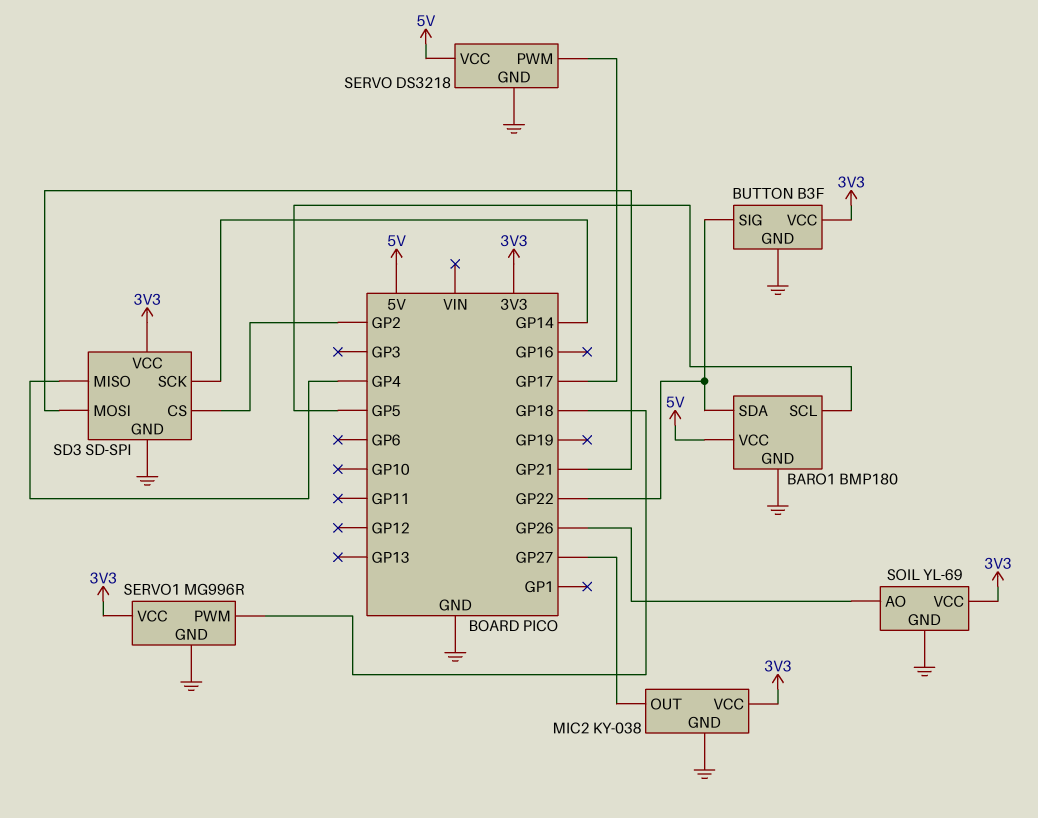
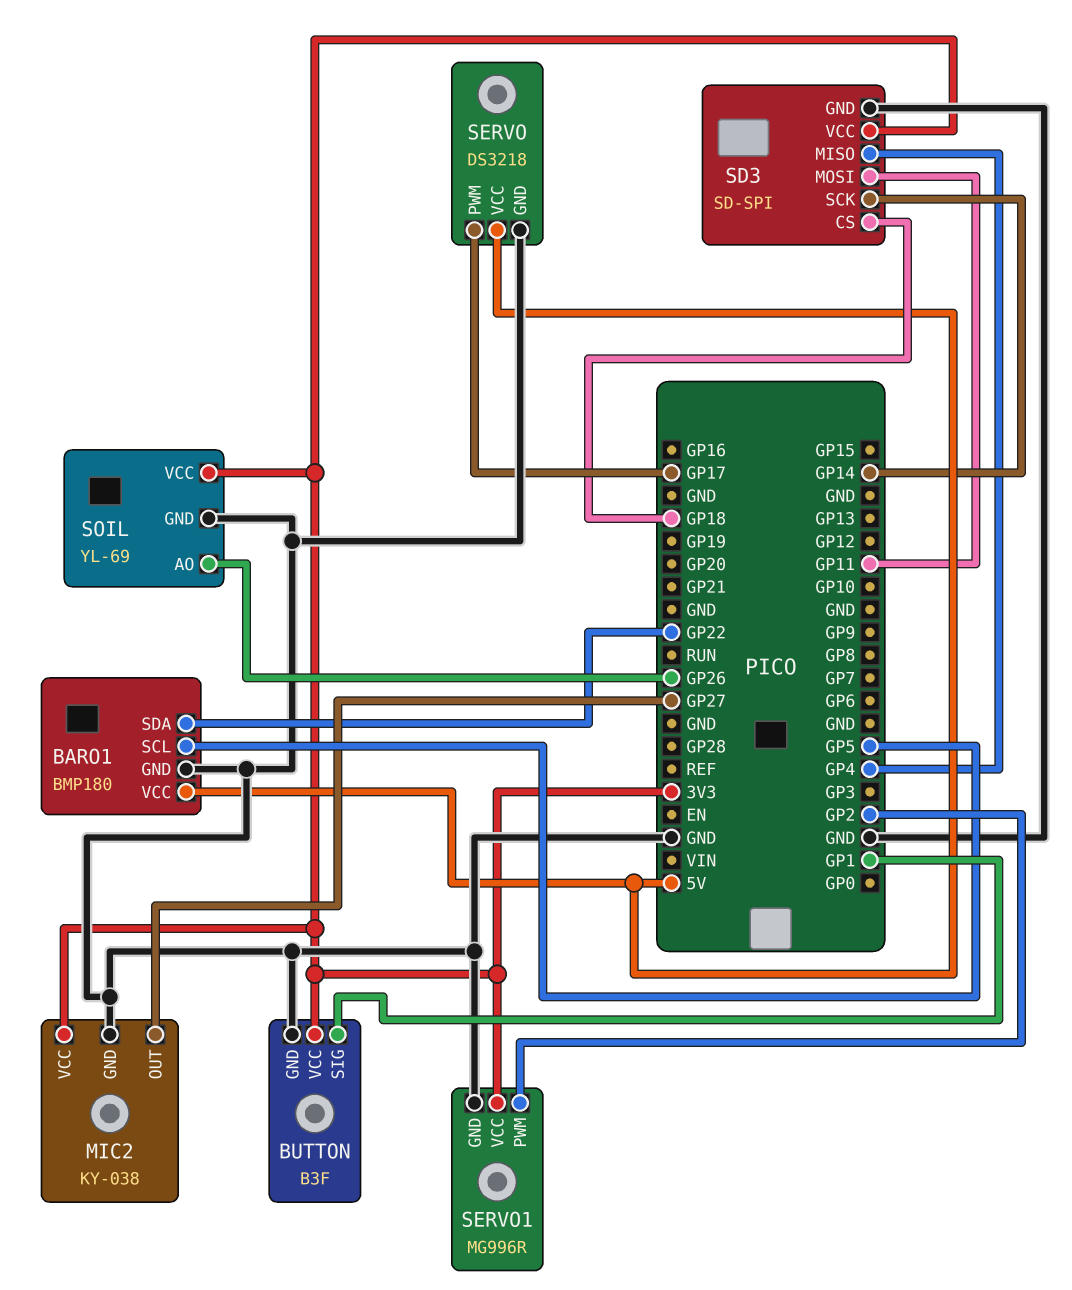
BUTTON pin SIG: GP22 -> GP1
SD3 pin CS: GP2 -> GP18
SD3 pin MOSI: GP21 -> GP11
SERVO1 pin PWM: GP18 -> GP2

